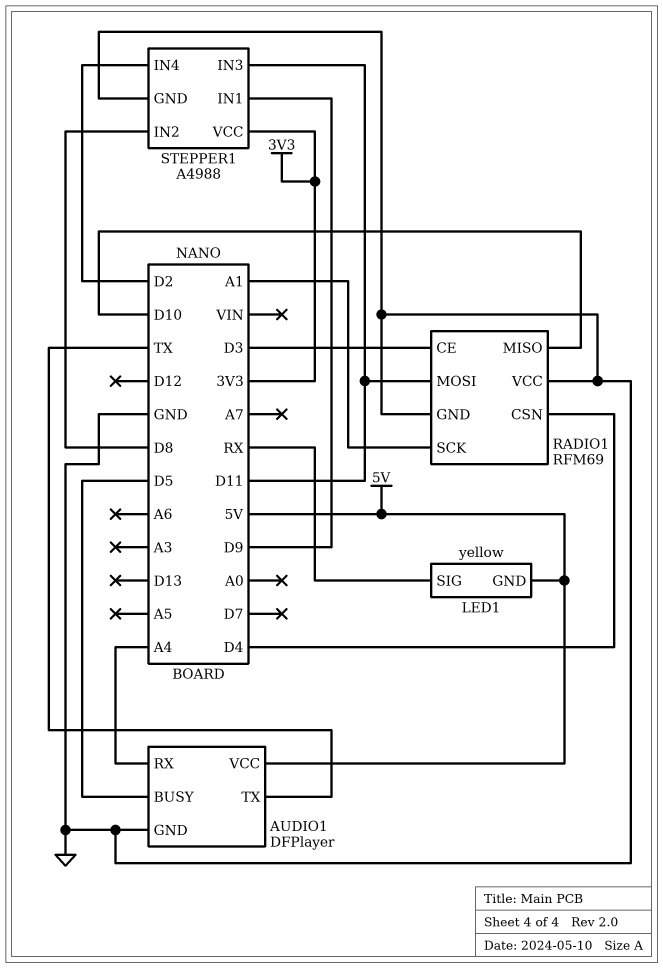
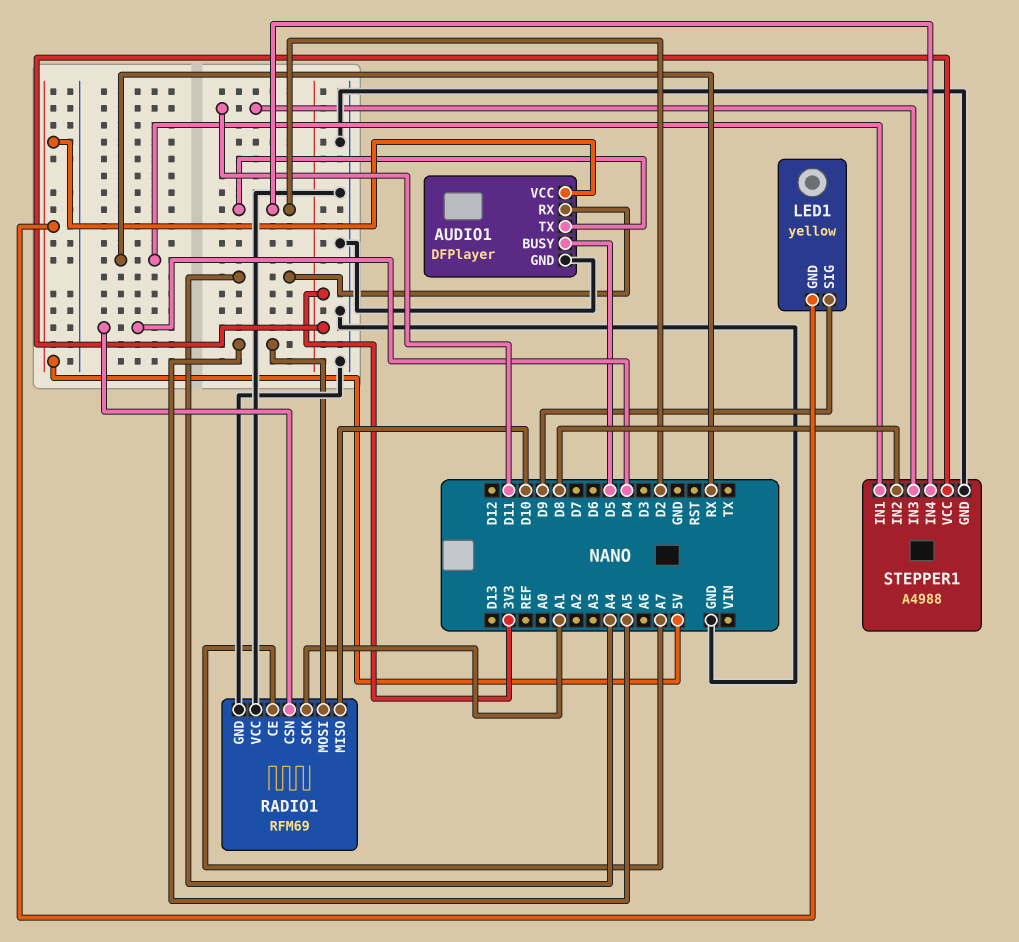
AUDIO1 pin TX: TX -> D2
LED1 pin SIG: RX -> D9
RADIO1 pin CE: D3 -> A7
RADIO1 pin MOSI: D11 -> A5
STEPPER1 pin IN1: D9 -> RX

